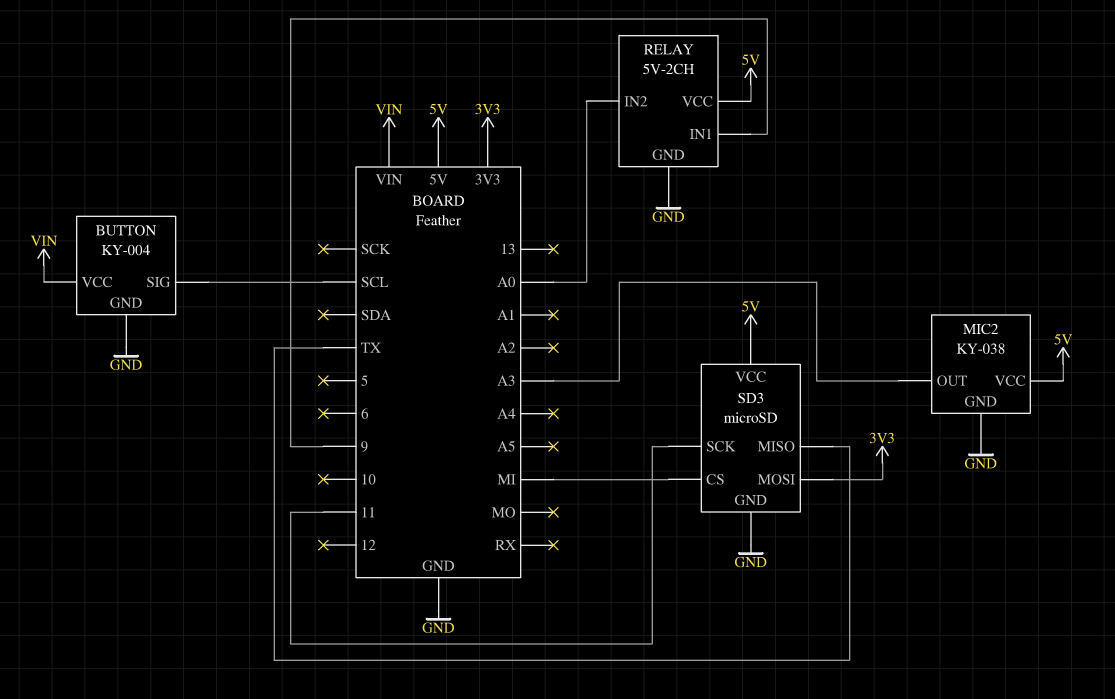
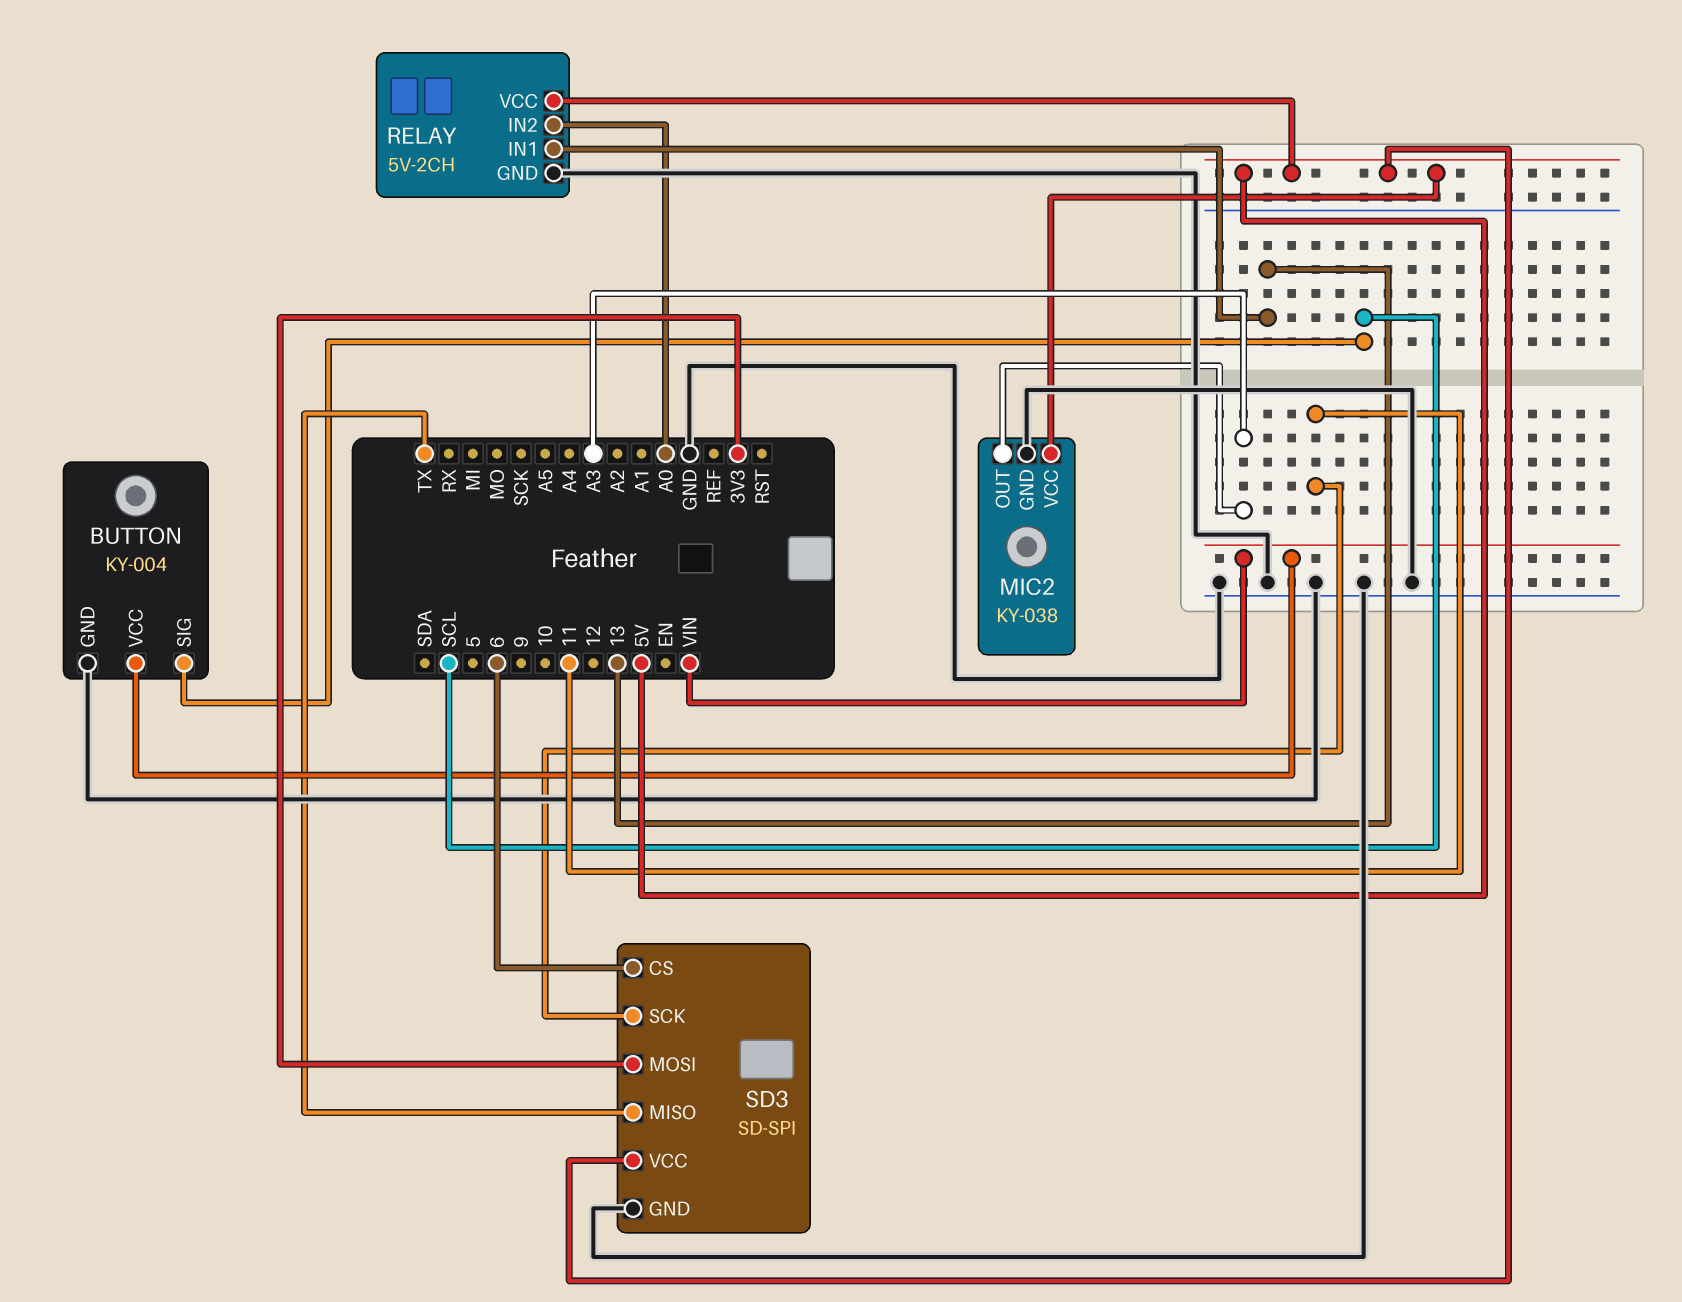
RELAY pin IN1: 9 -> 13
SD3: microSD -> SD-SPI
SD3 pin CS: MI -> 6

